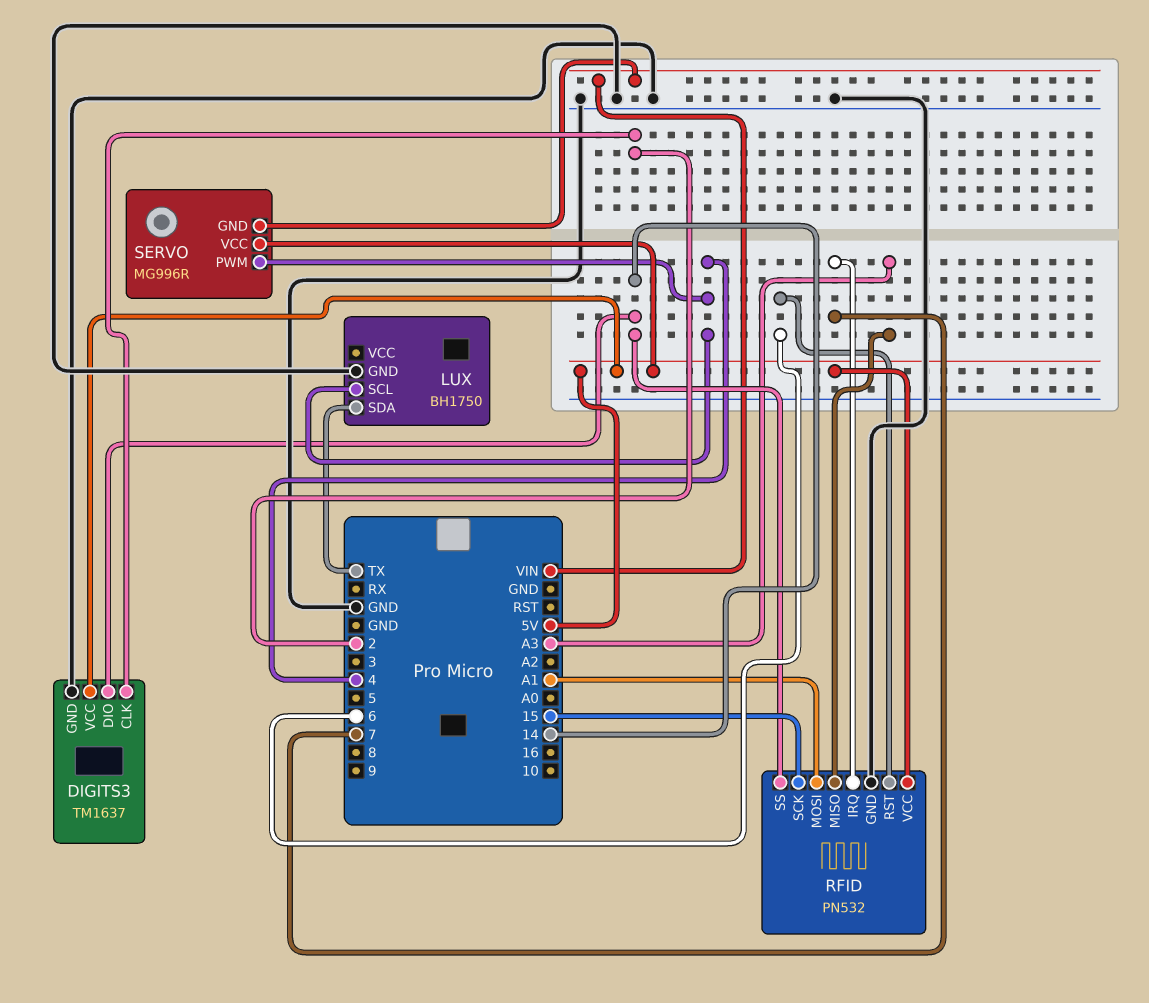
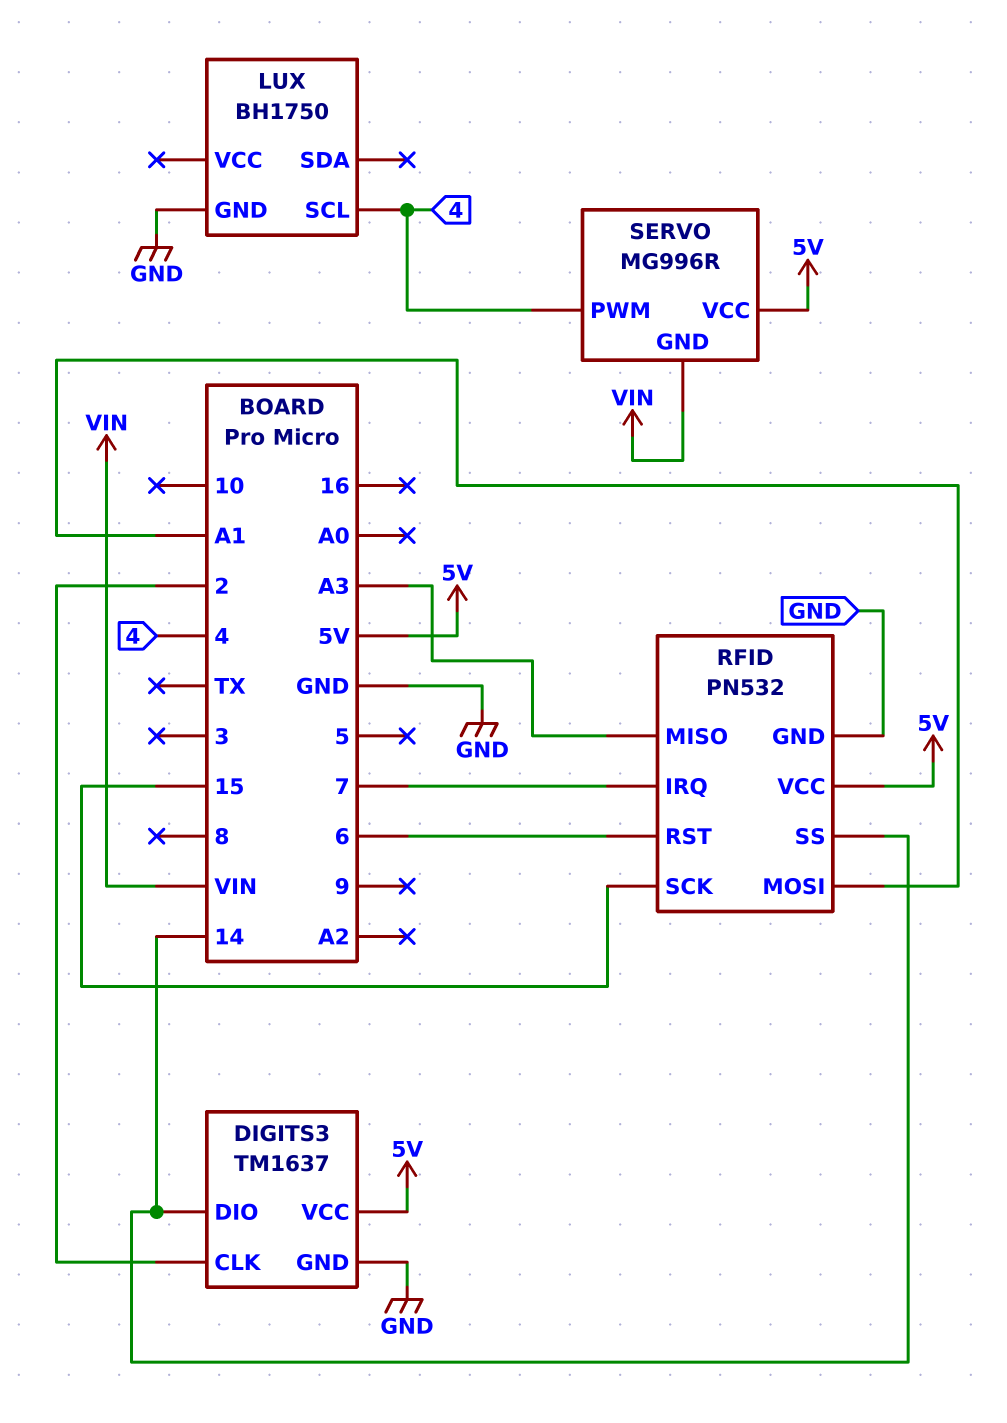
LUX pin SDA: TX -> none

